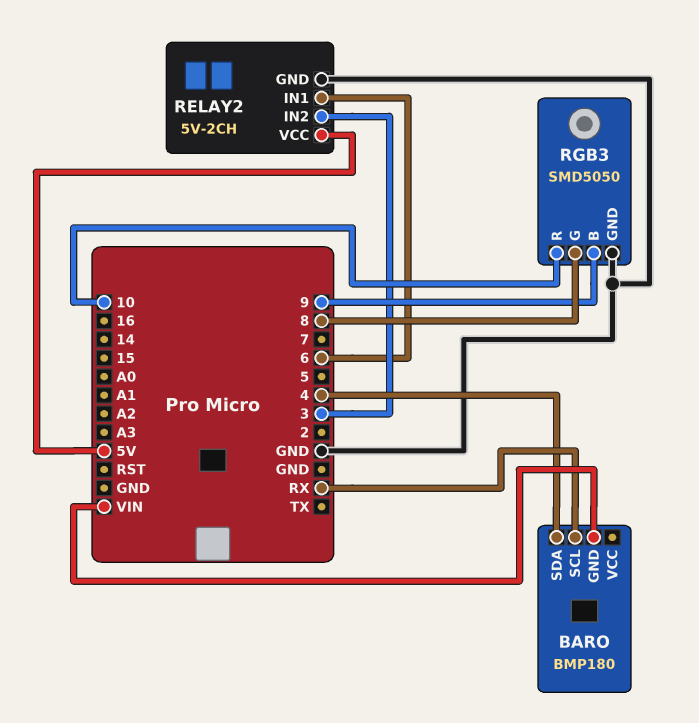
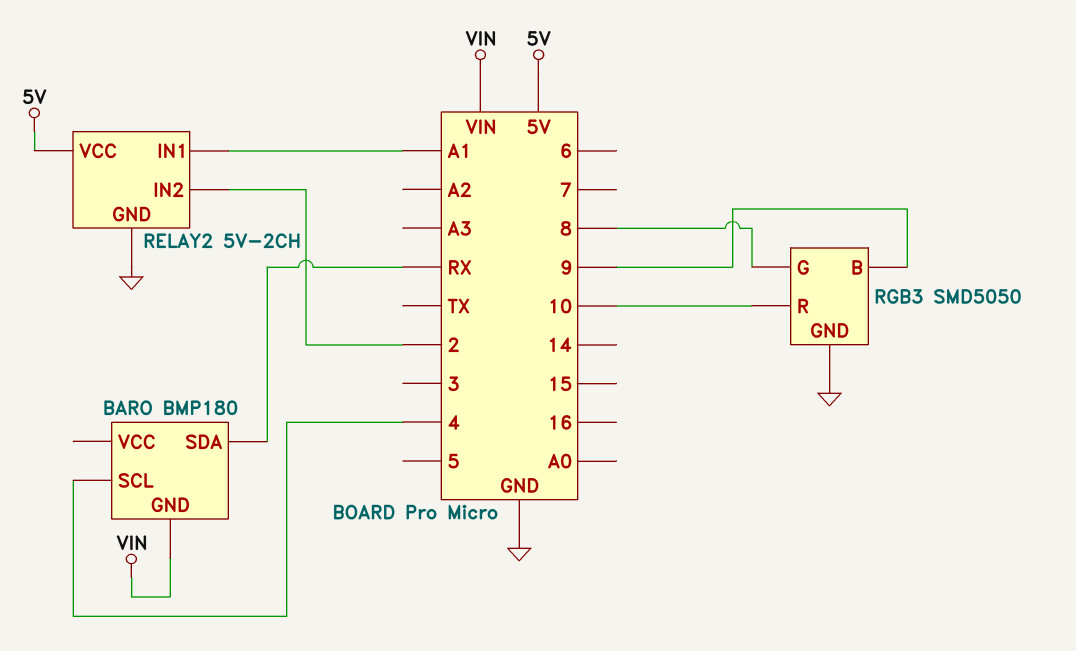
BARO pin SCL: RX -> 4
BARO pin SDA: 4 -> RX
RELAY2 pin IN1: 6 -> A1
RELAY2 pin IN2: 3 -> 2

